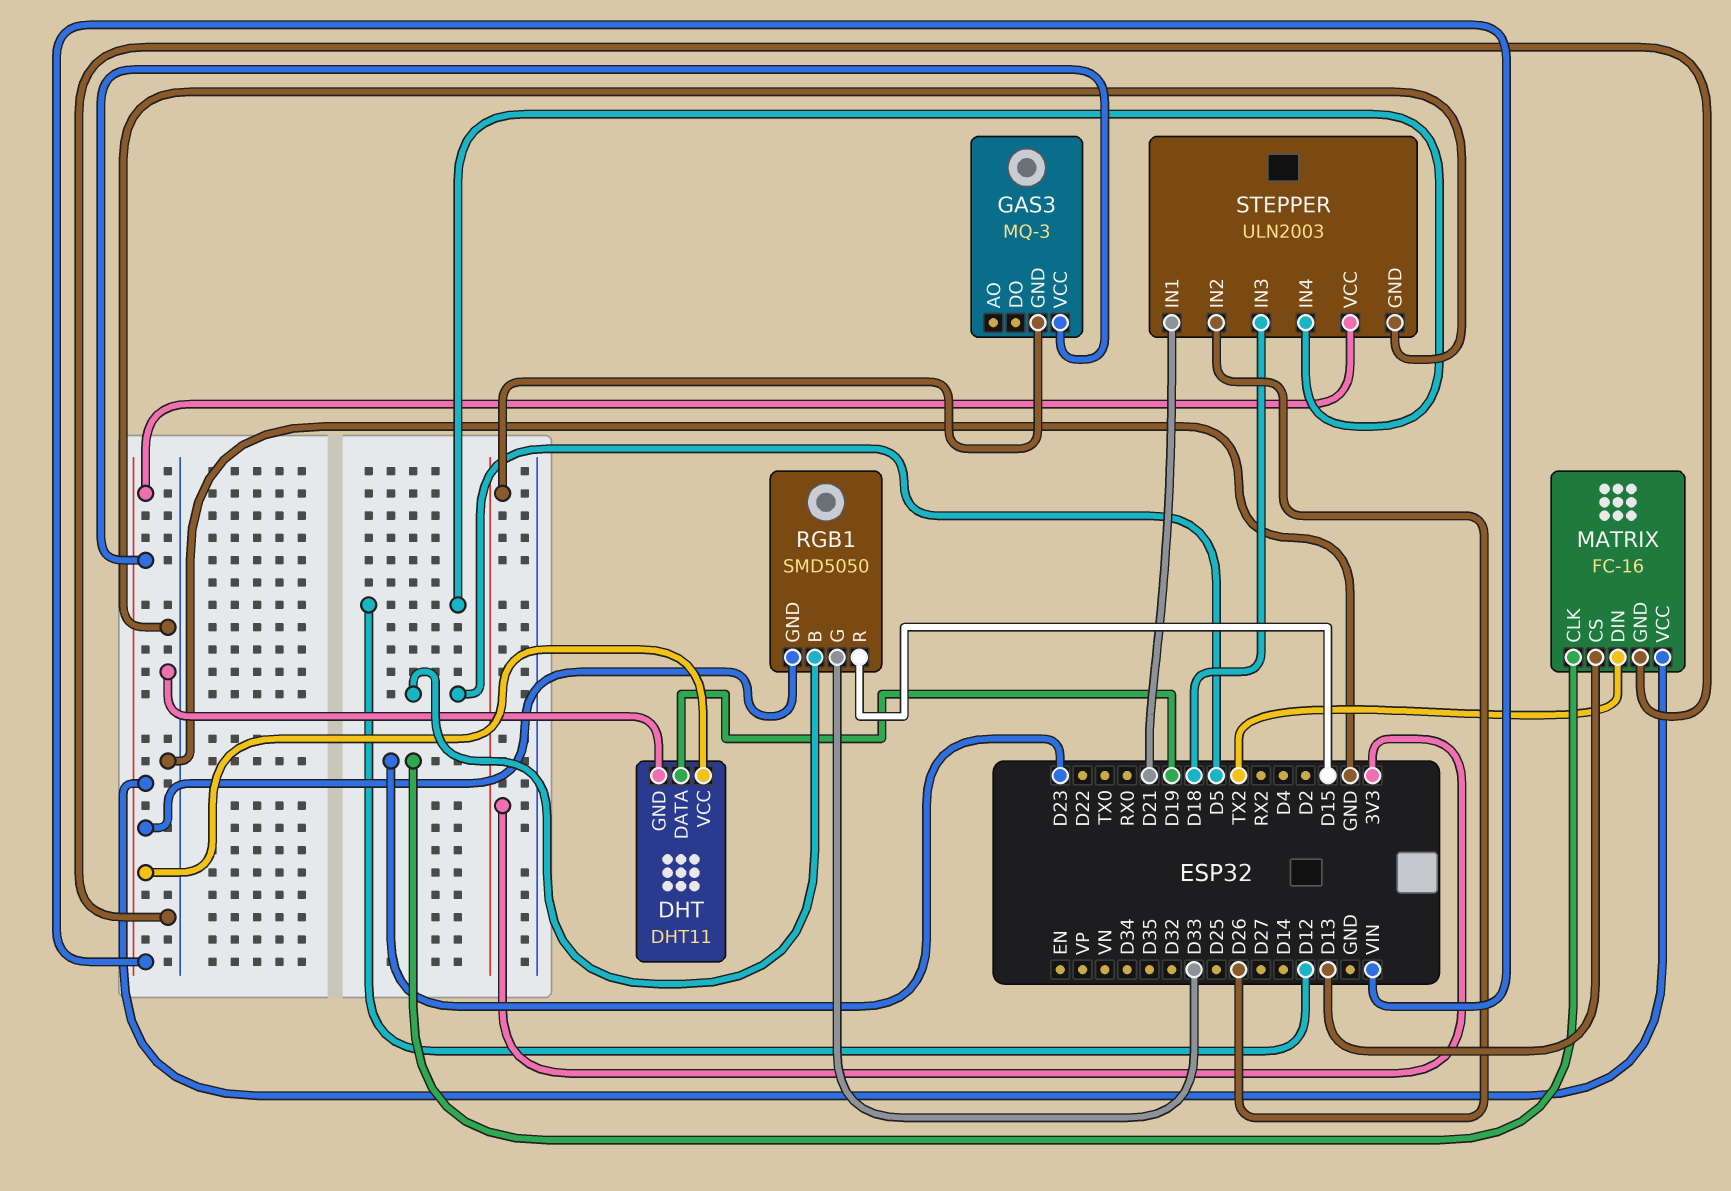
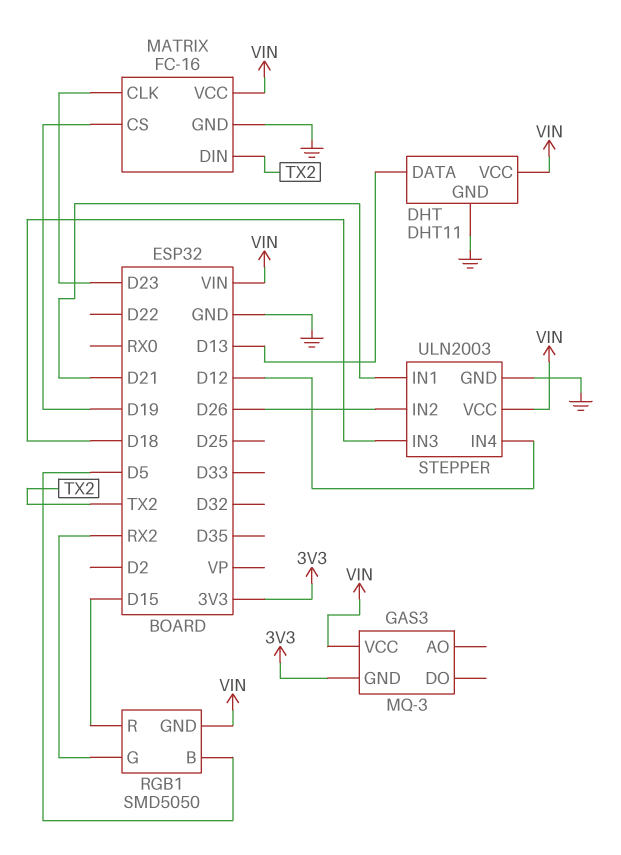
DHT pin DATA: D19 -> D13
MATRIX pin CS: D13 -> D19
RGB1 pin G: D33 -> RX2

